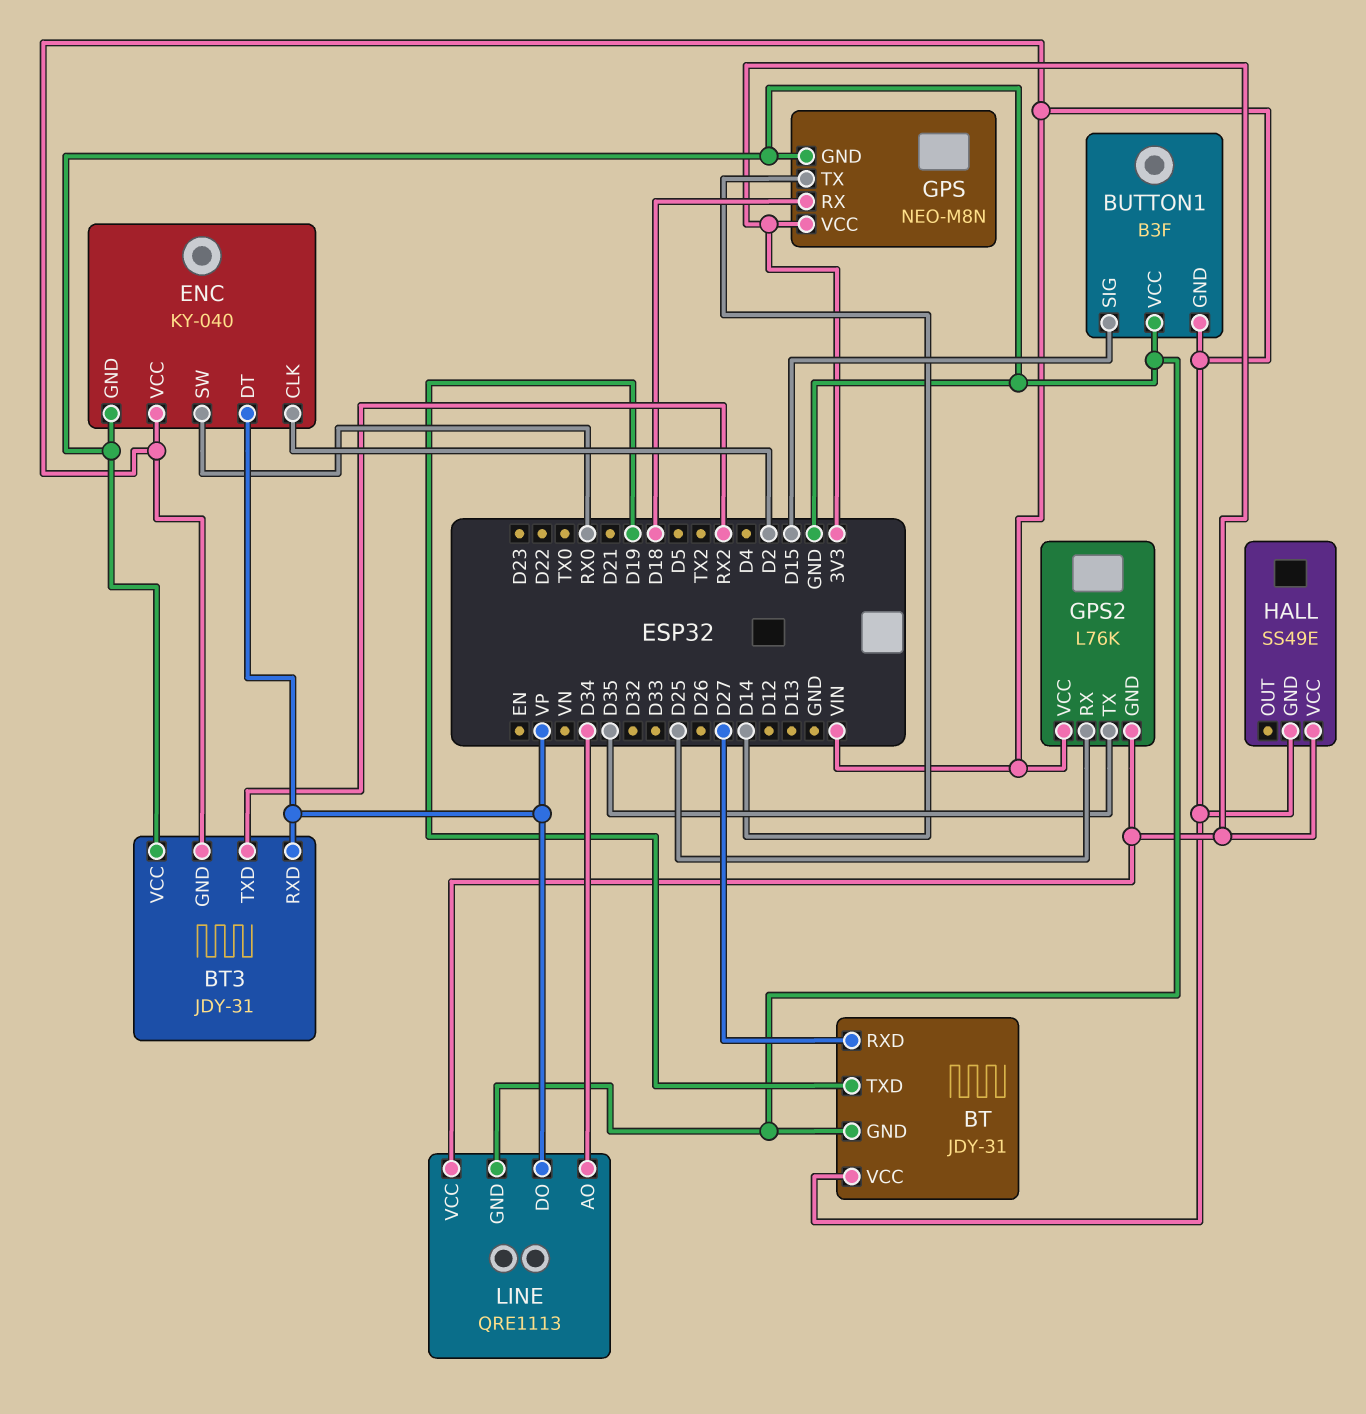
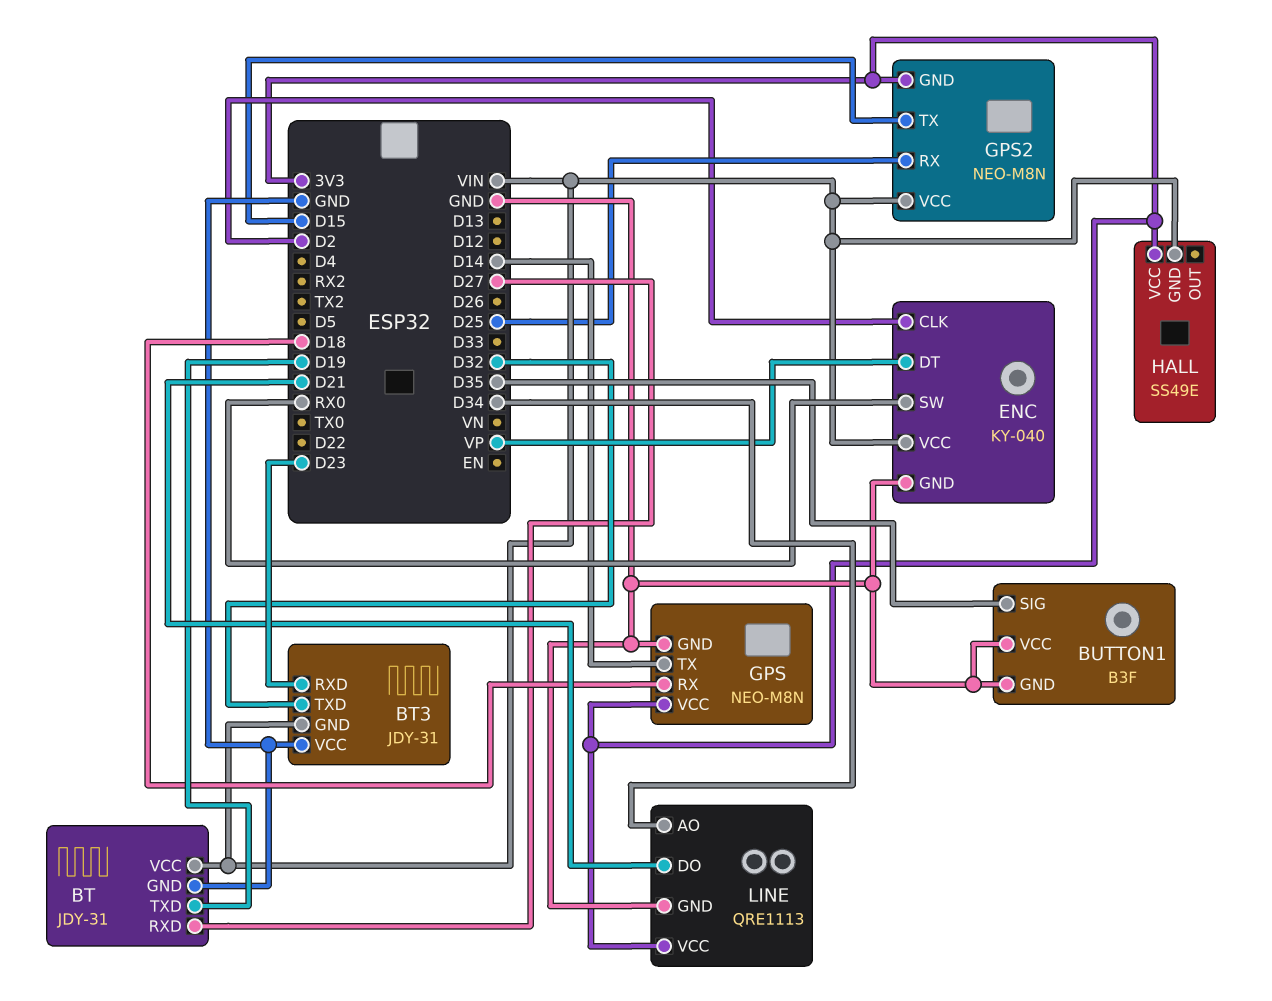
BT3 pin RXD: VP -> D23
BT3 pin TXD: RX2 -> D32
BUTTON1 pin GND: VIN -> GND
BUTTON1 pin SIG: D15 -> D35
GPS2: L76K -> NEO-M8N
GPS2 pin TX: D35 -> D15
LINE pin DO: VP -> D21

